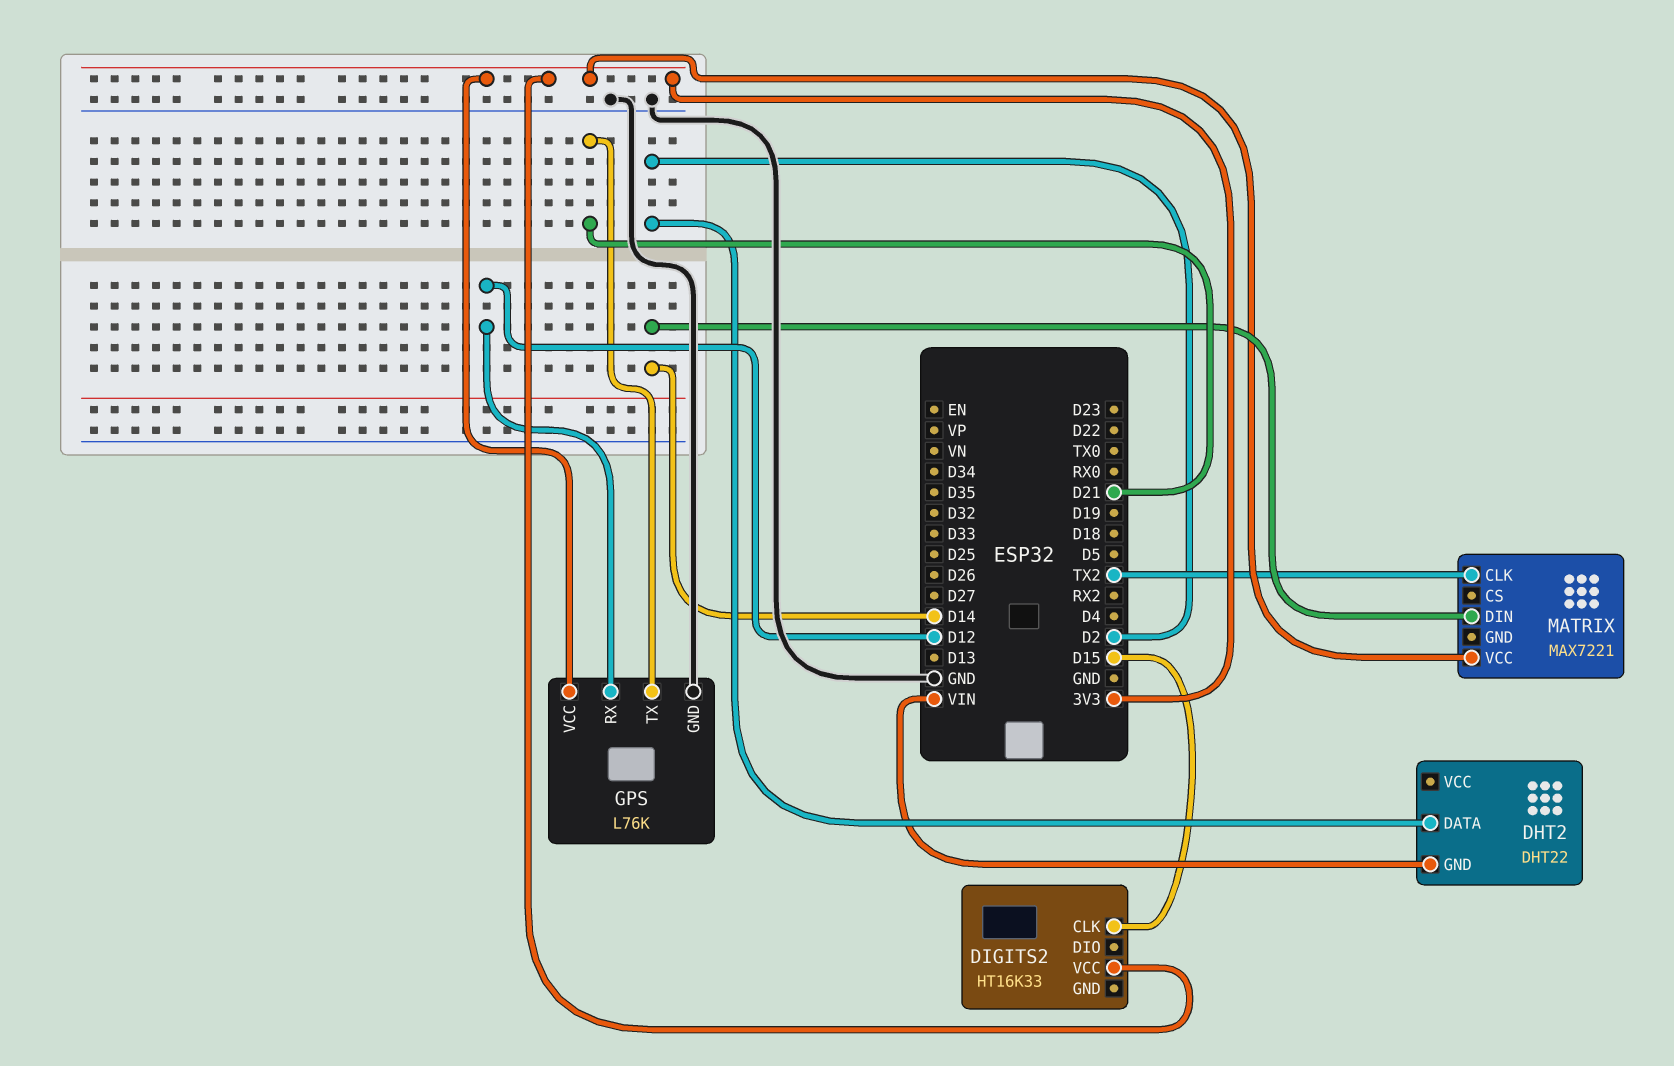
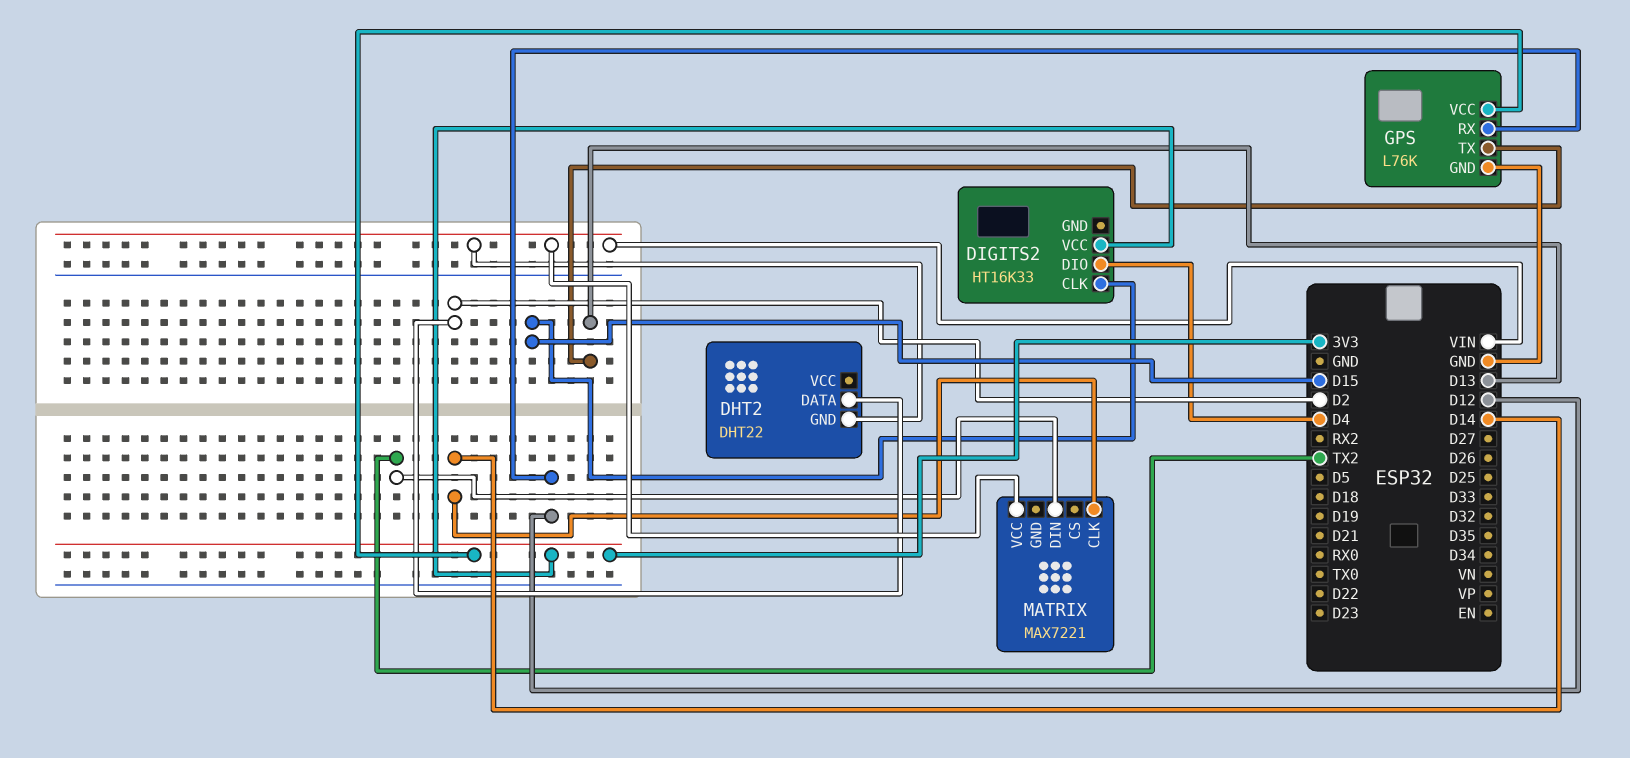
DIGITS2 pin DIO: none -> D4
GPS pin TX: D21 -> D13
MATRIX pin CLK: TX2 -> D14
MATRIX pin DIN: D14 -> TX2
MATRIX pin VCC: 3V3 -> VIN

